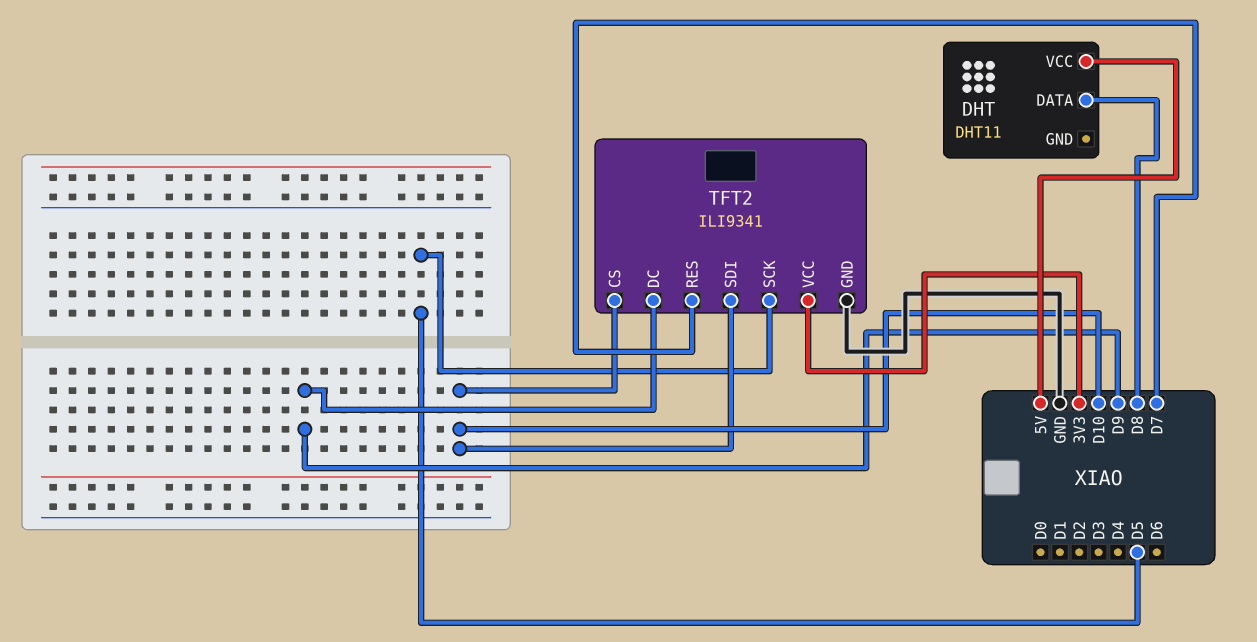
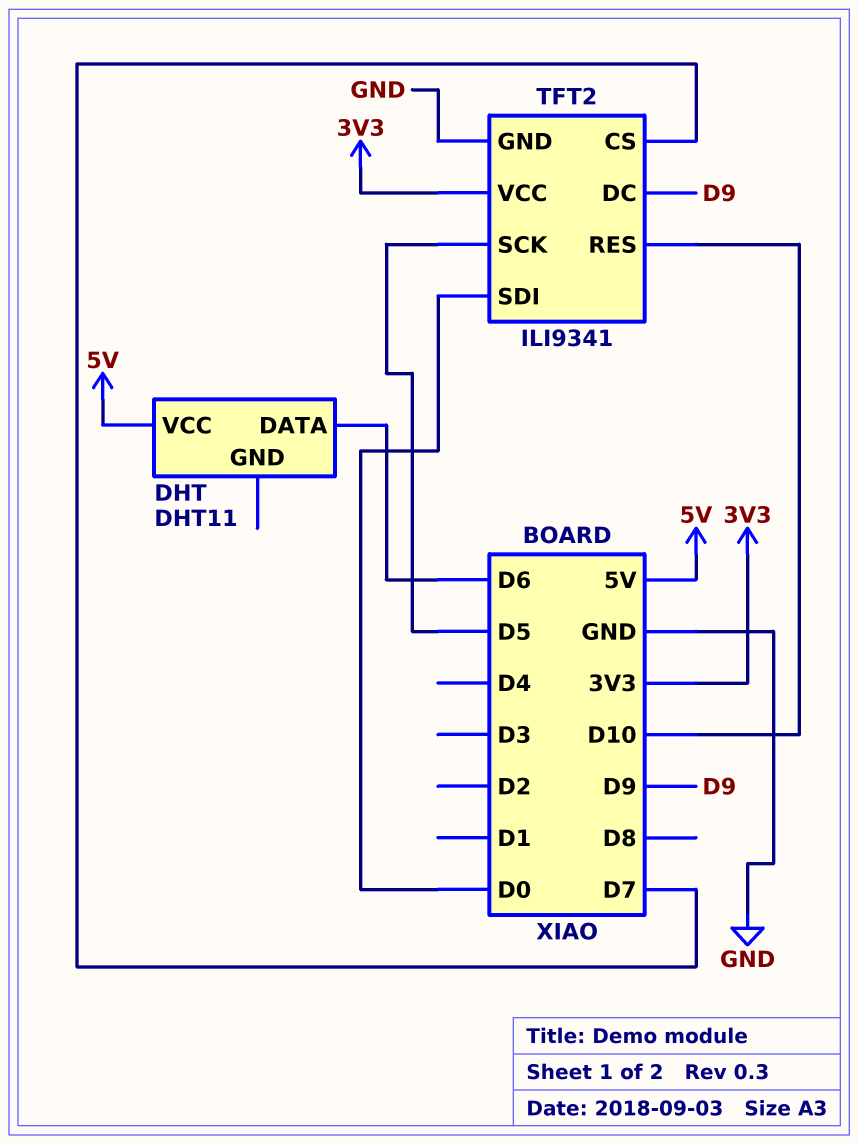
DHT pin DATA: D8 -> D6
TFT2 pin CS: D10 -> D7
TFT2 pin RES: D7 -> D10
TFT2 pin SDI: D10 -> D0

